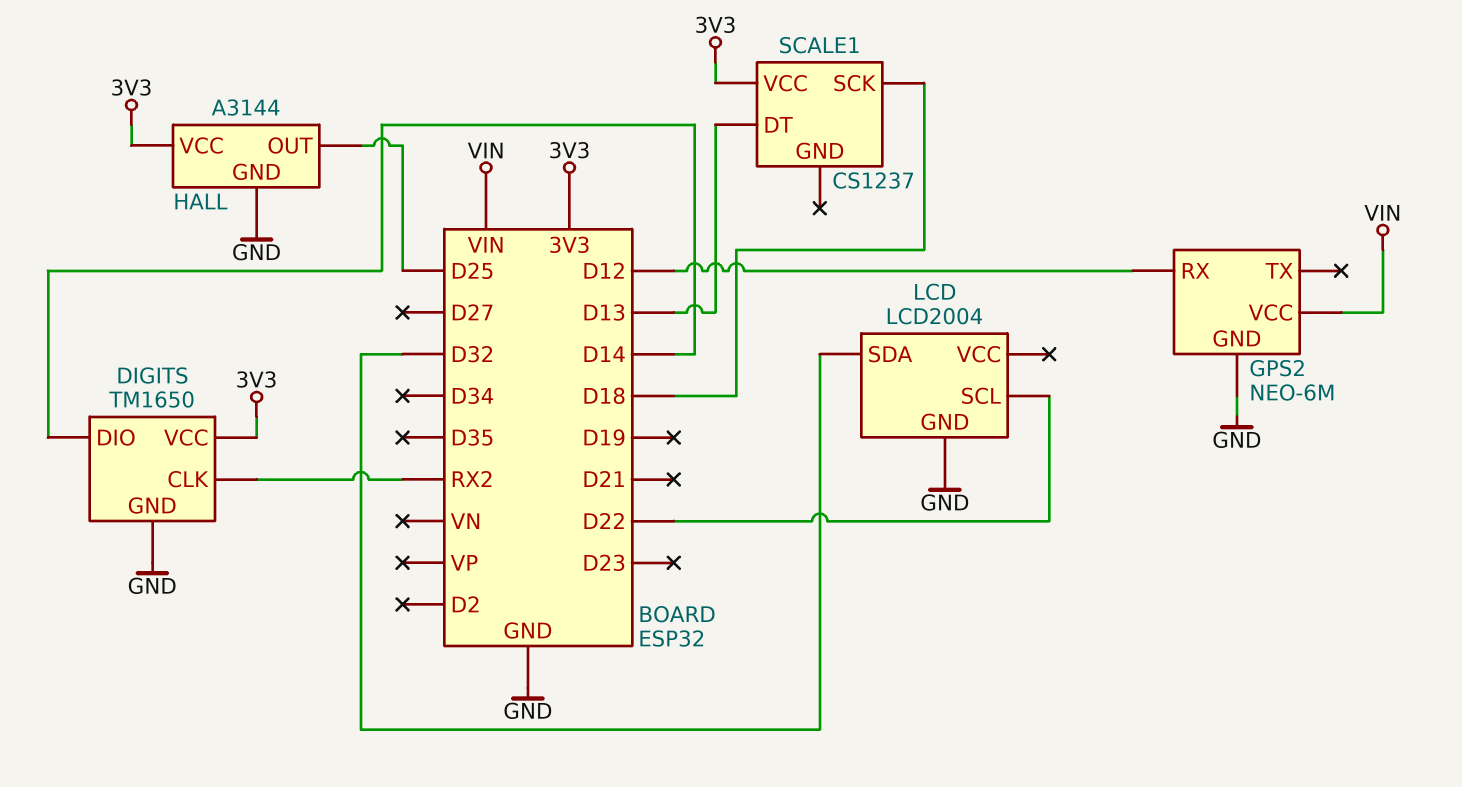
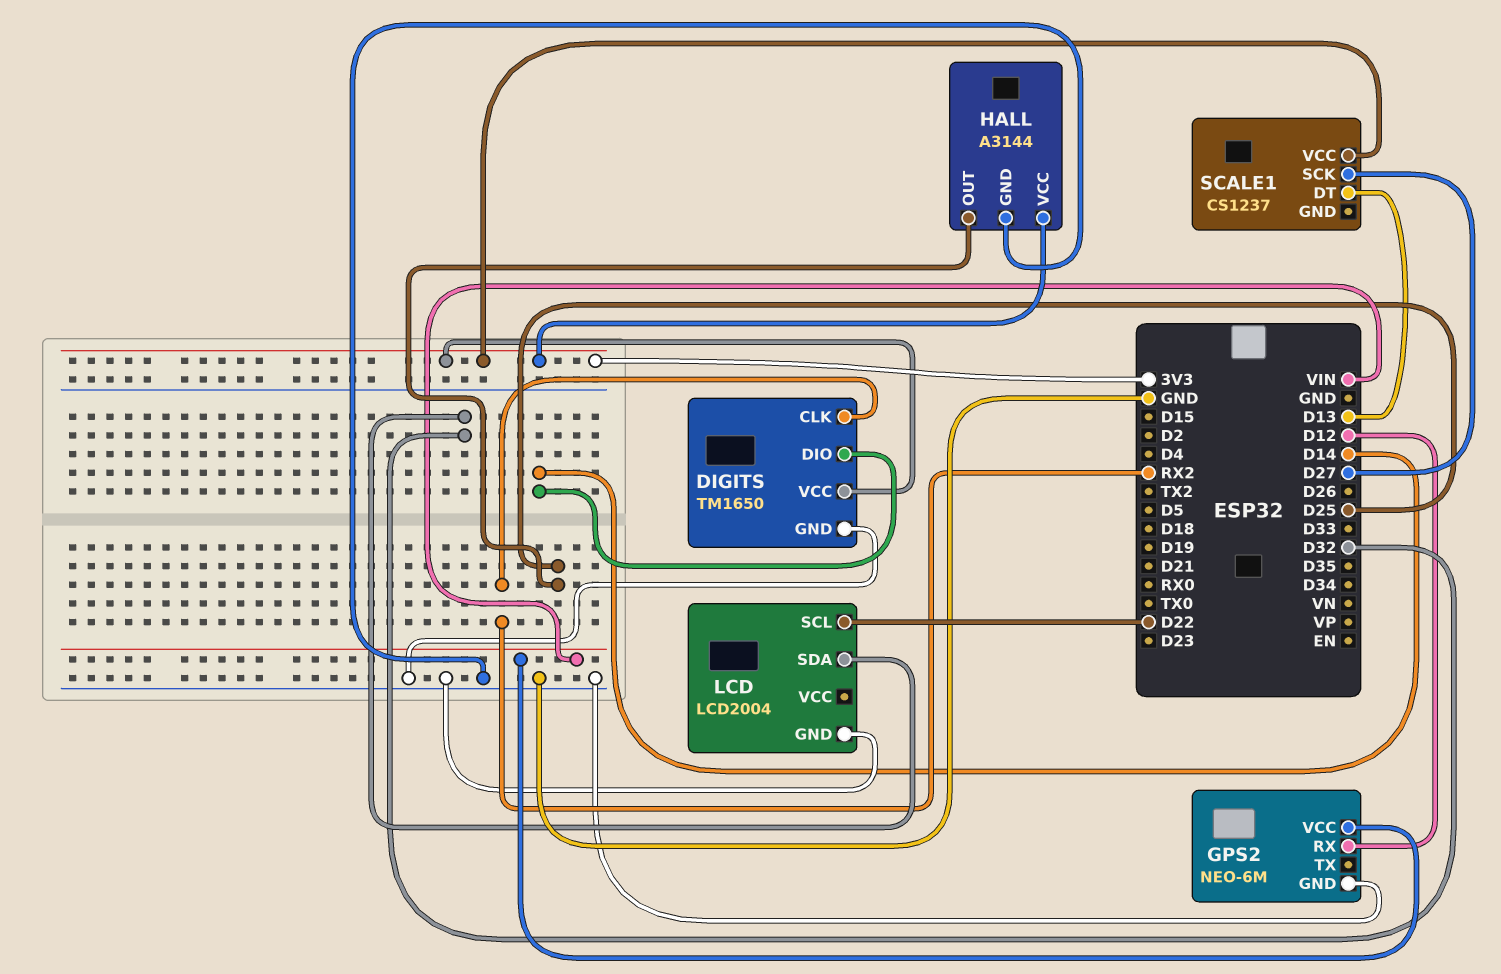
SCALE1 pin SCK: D18 -> D27

